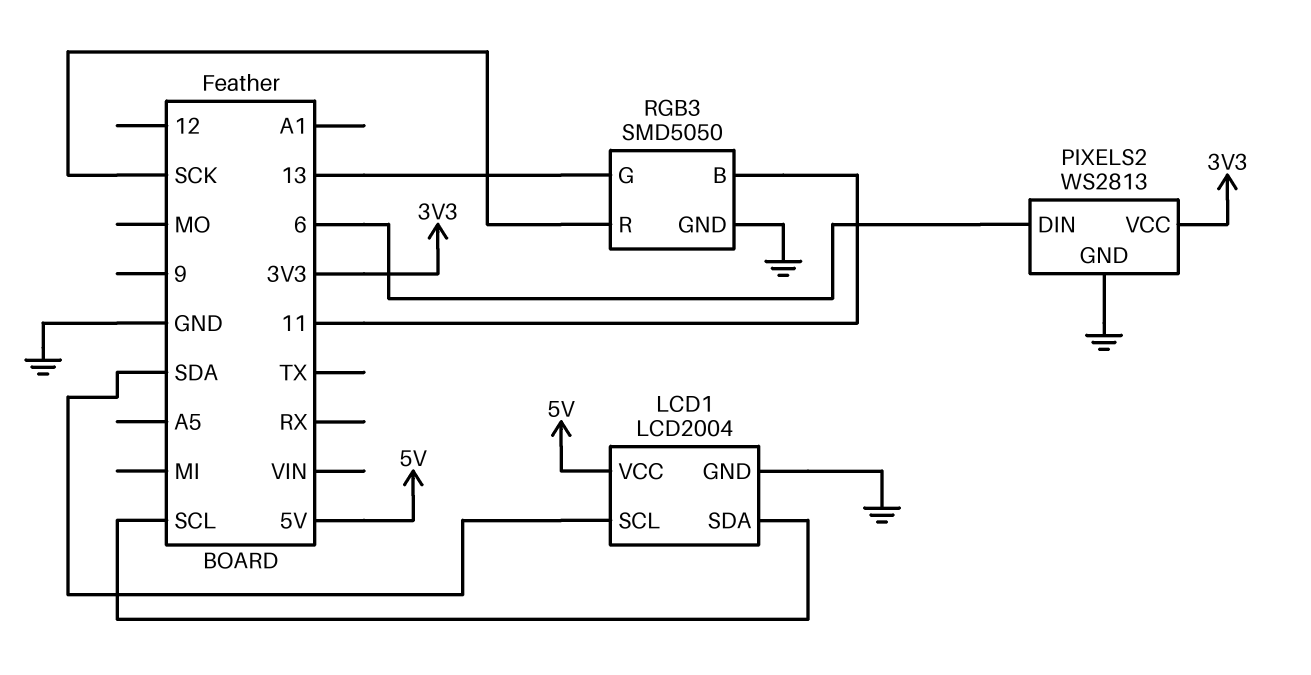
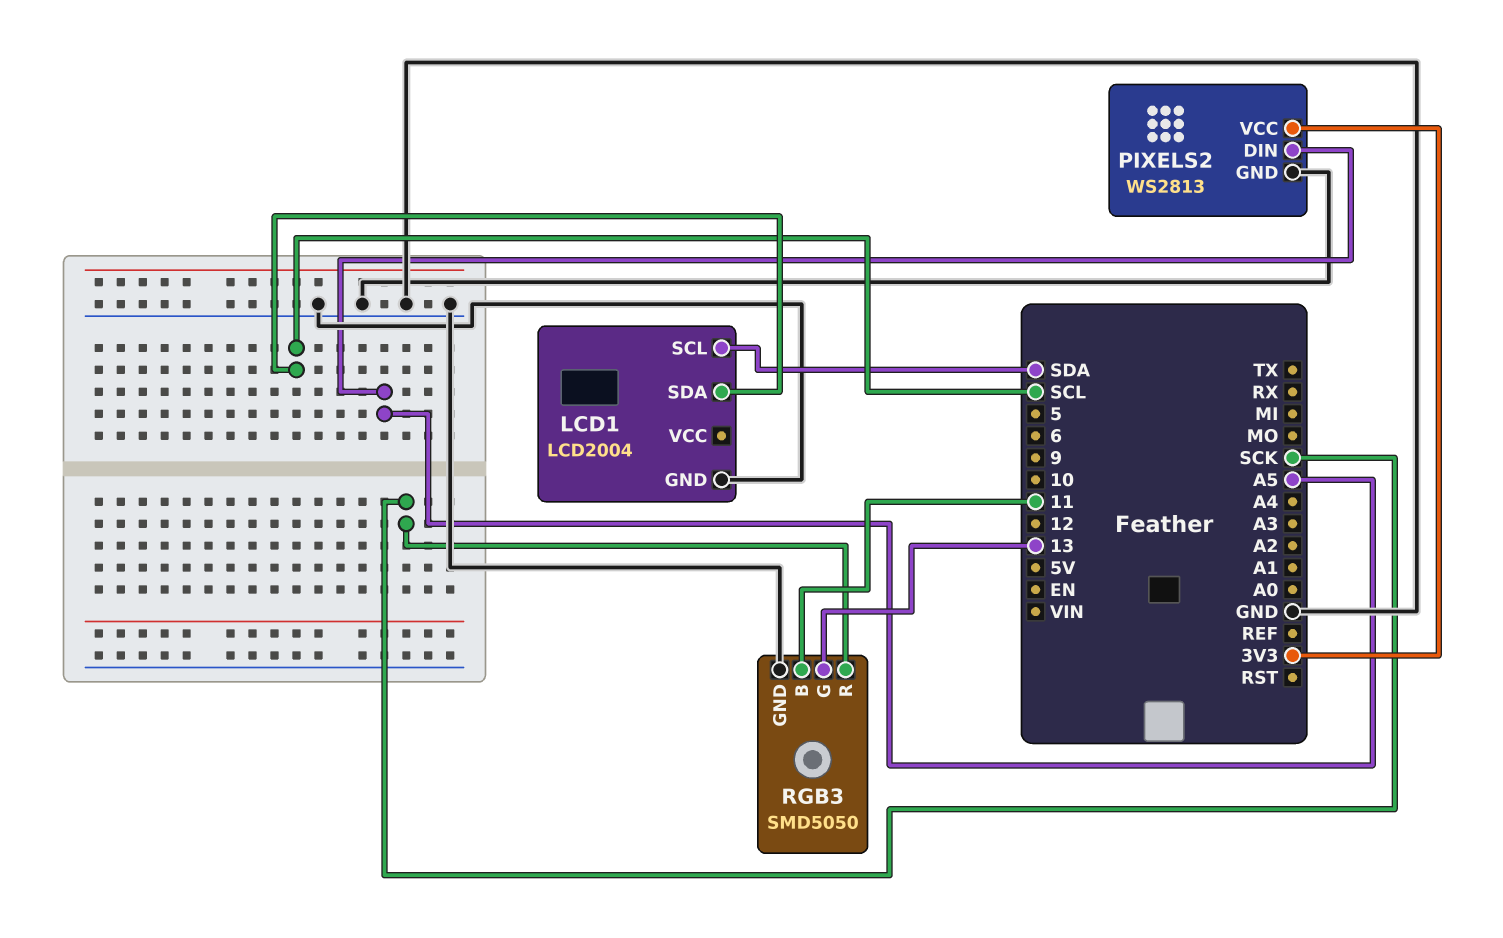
LCD1 pin VCC: 5V -> none
PIXELS2 pin DIN: 6 -> A5

